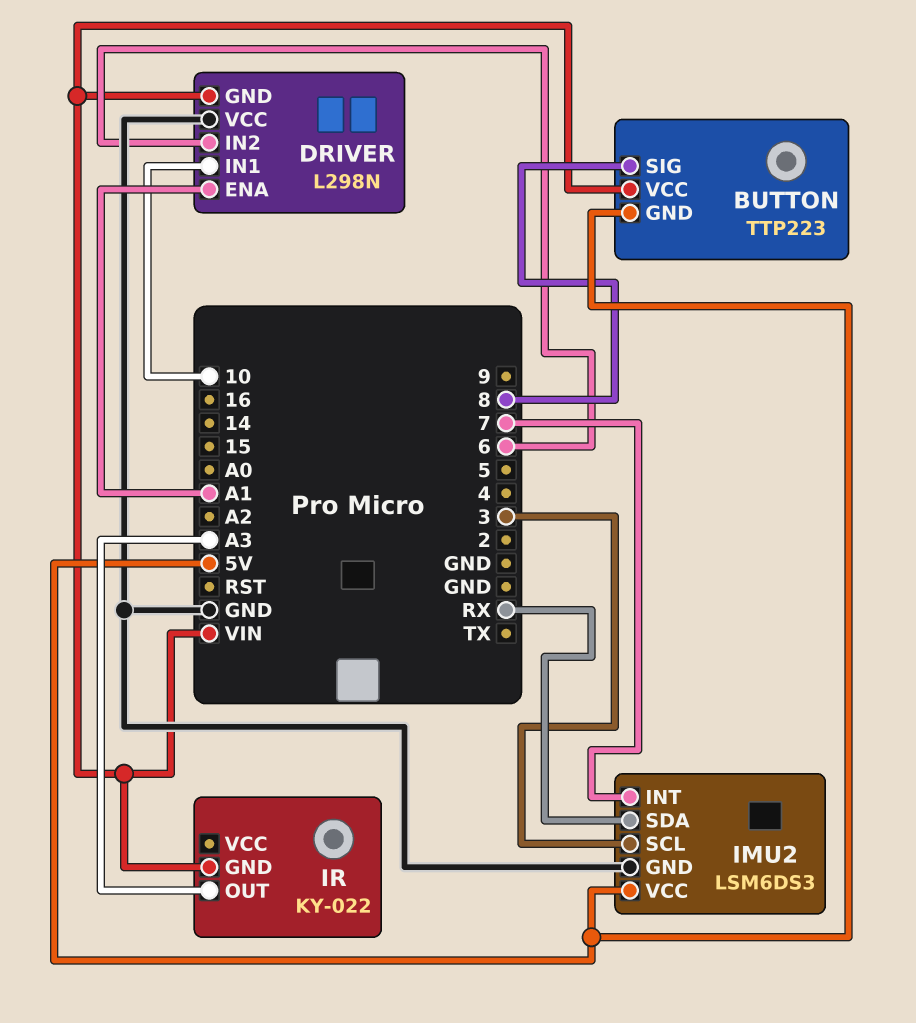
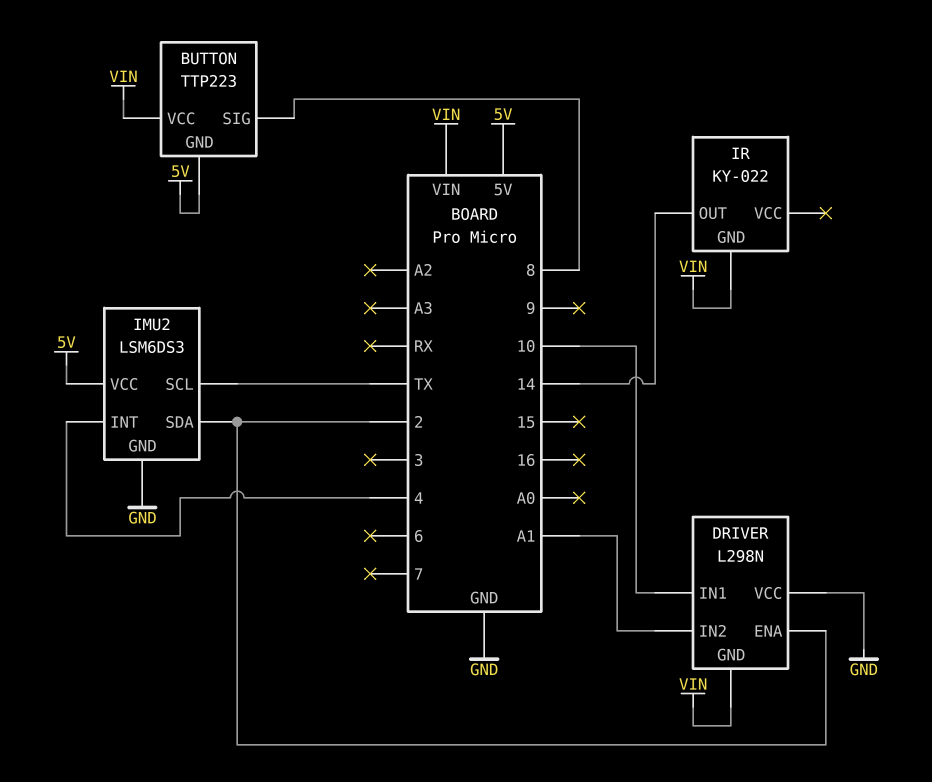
DRIVER pin ENA: A1 -> 2
DRIVER pin IN2: 6 -> A1
IMU2 pin INT: 7 -> 4
IMU2 pin SCL: 3 -> TX
IMU2 pin SDA: RX -> 2
IR pin OUT: A3 -> 14

